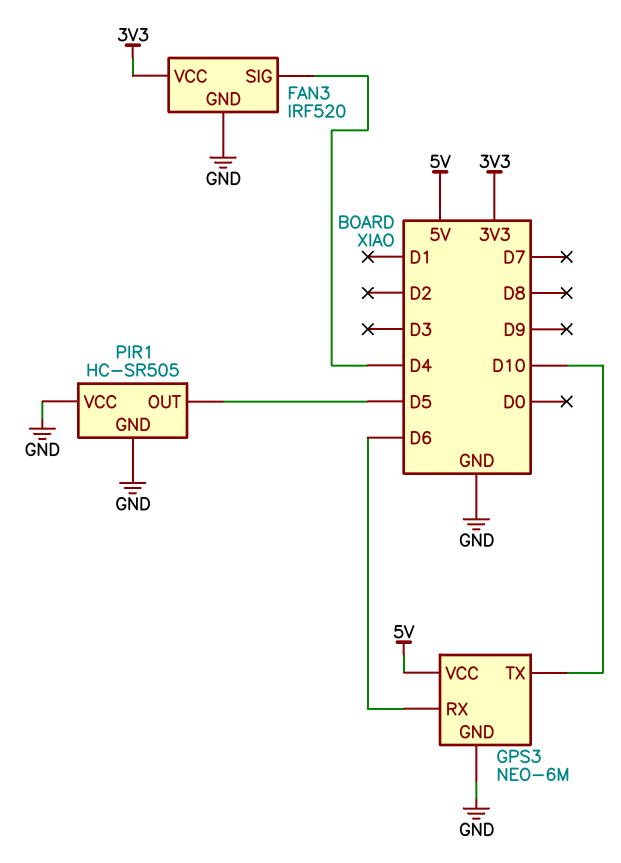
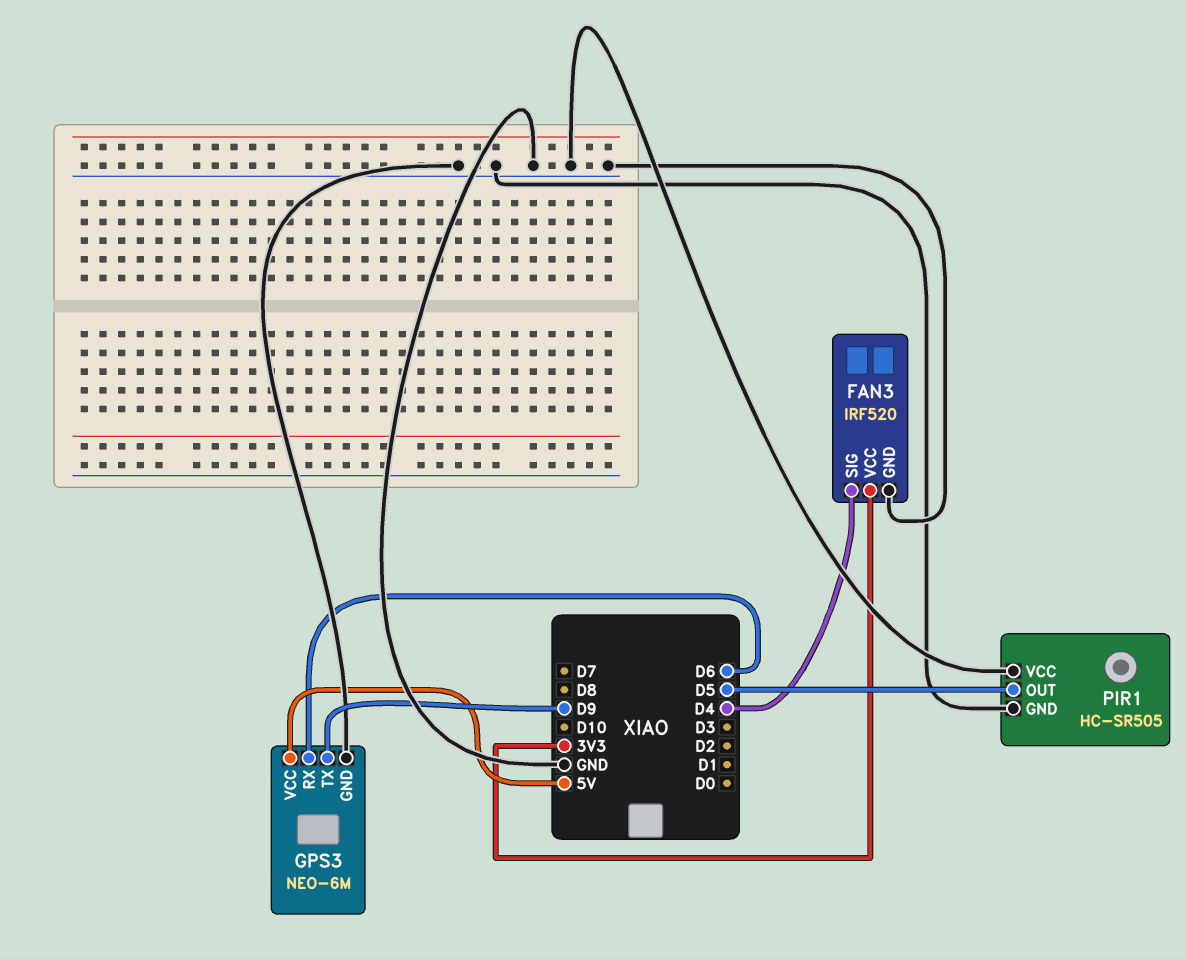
GPS3 pin TX: D10 -> D9

